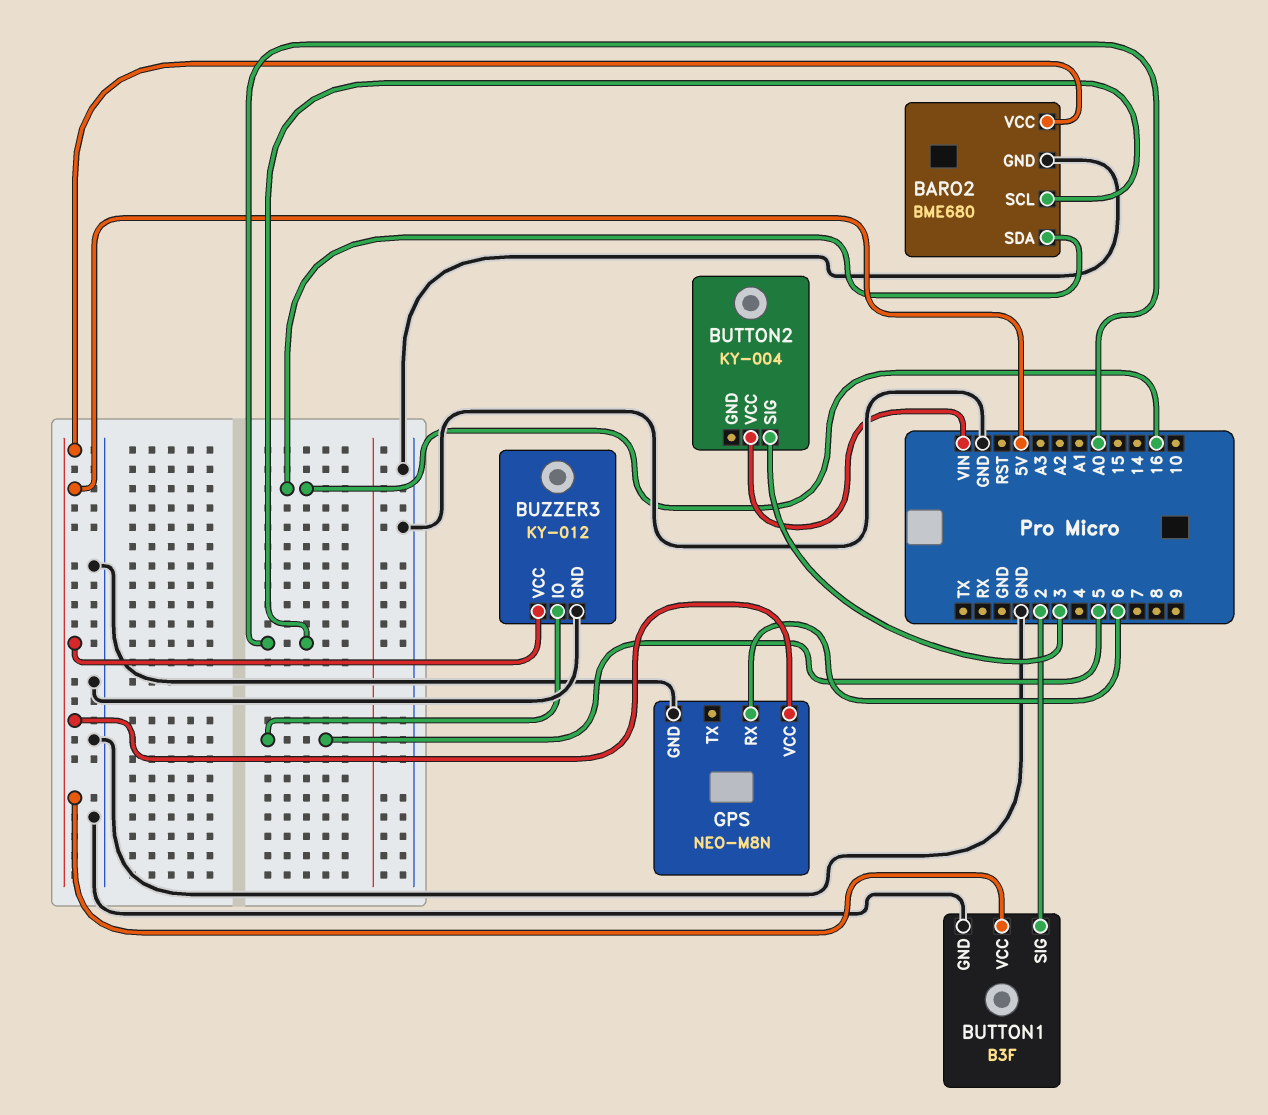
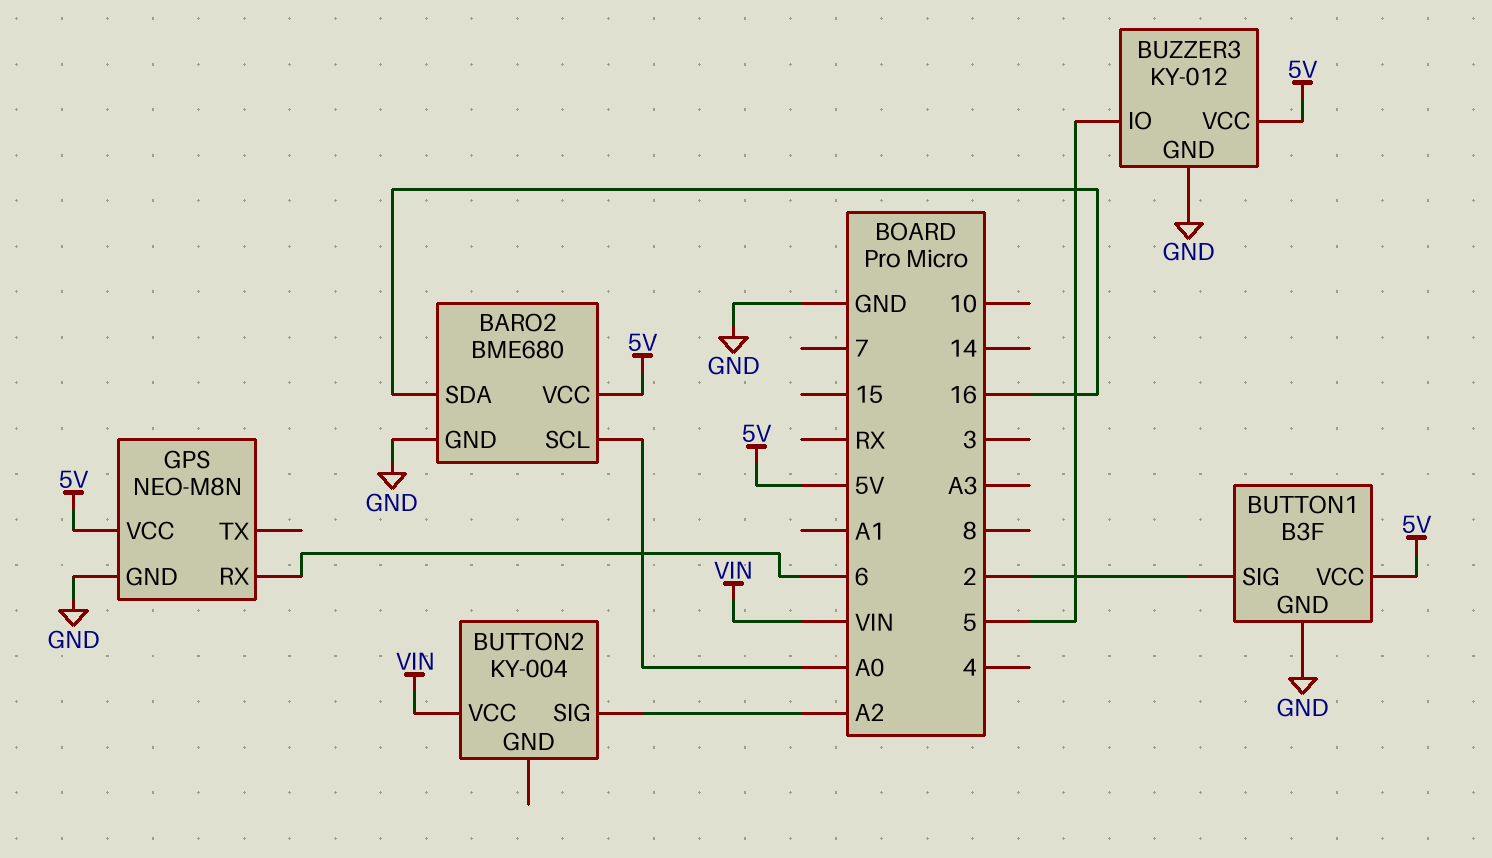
BUTTON2 pin SIG: 3 -> A2

